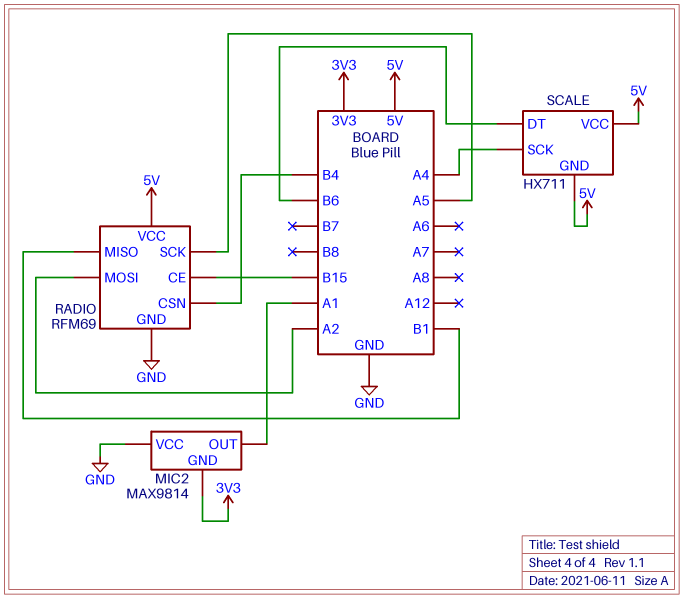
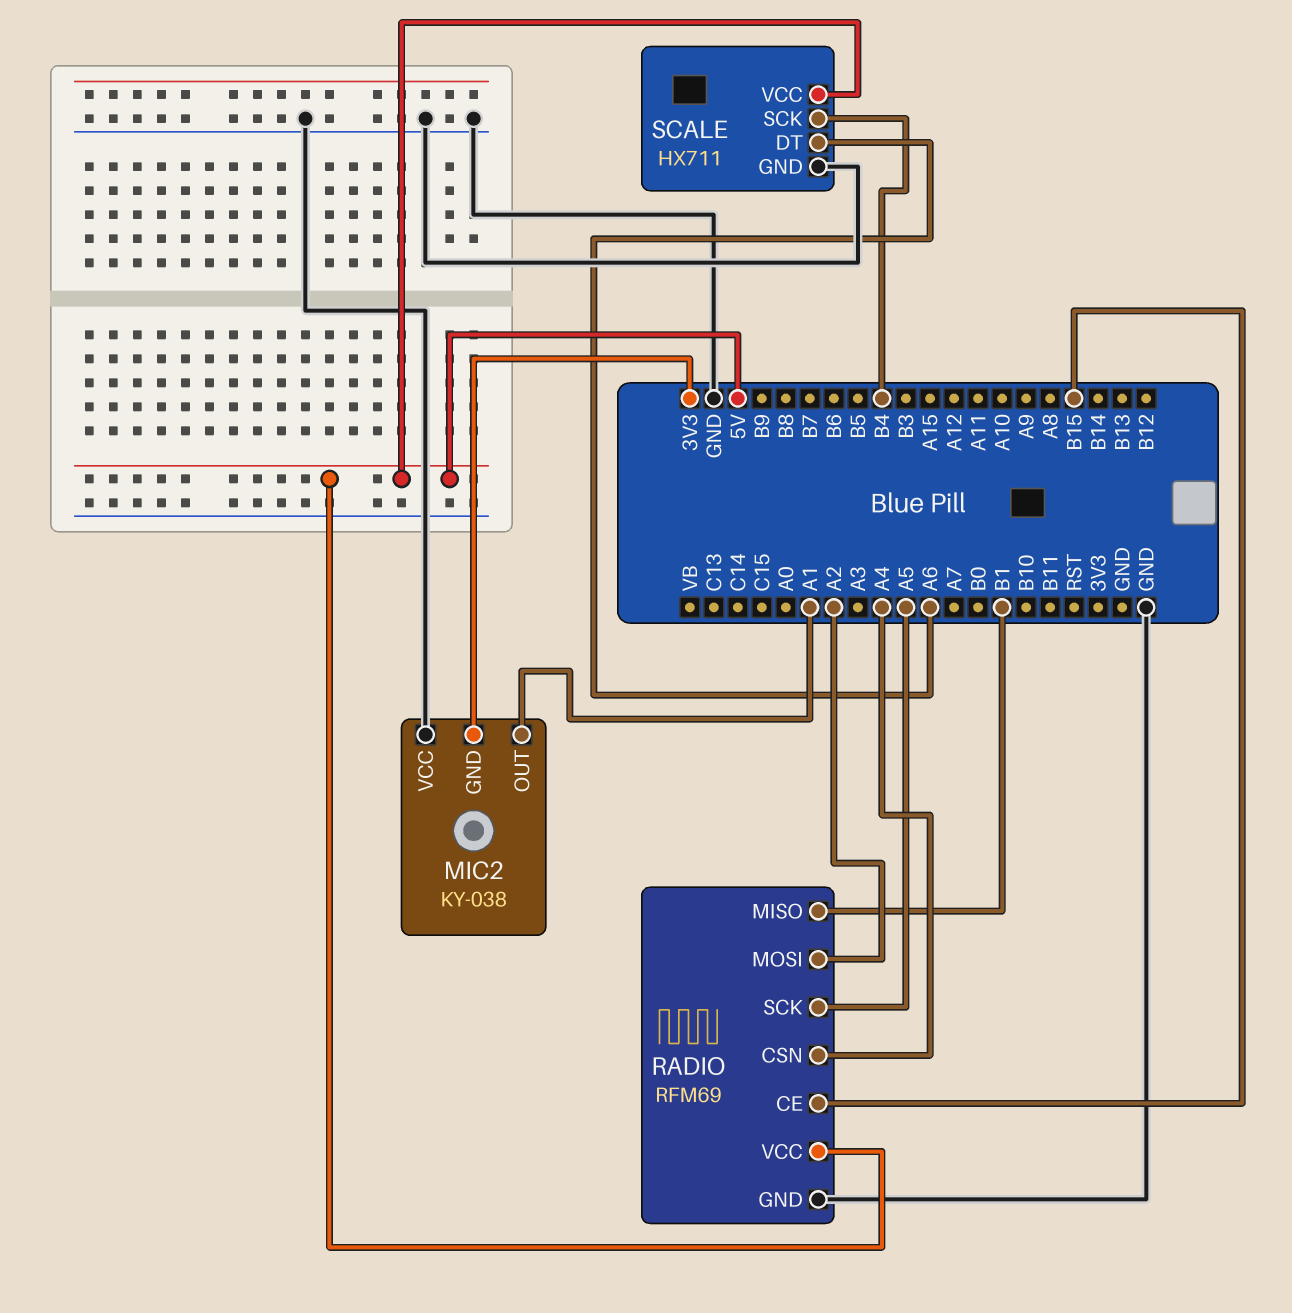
MIC2: MAX9814 -> KY-038
RADIO pin CSN: B4 -> A4
SCALE pin DT: B6 -> A6
SCALE pin GND: 5V -> GND
SCALE pin SCK: A4 -> B4

